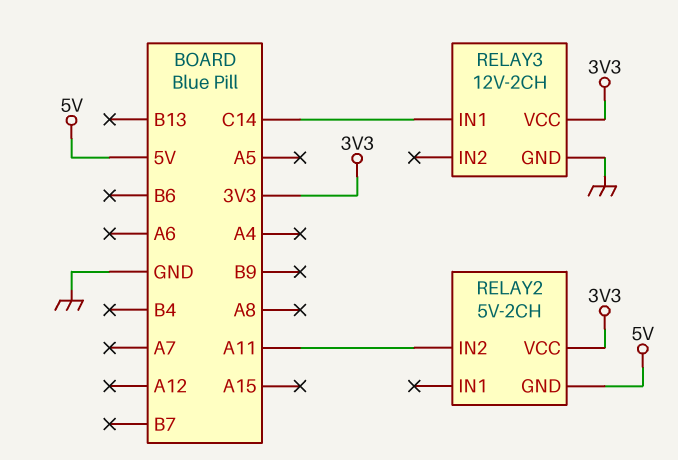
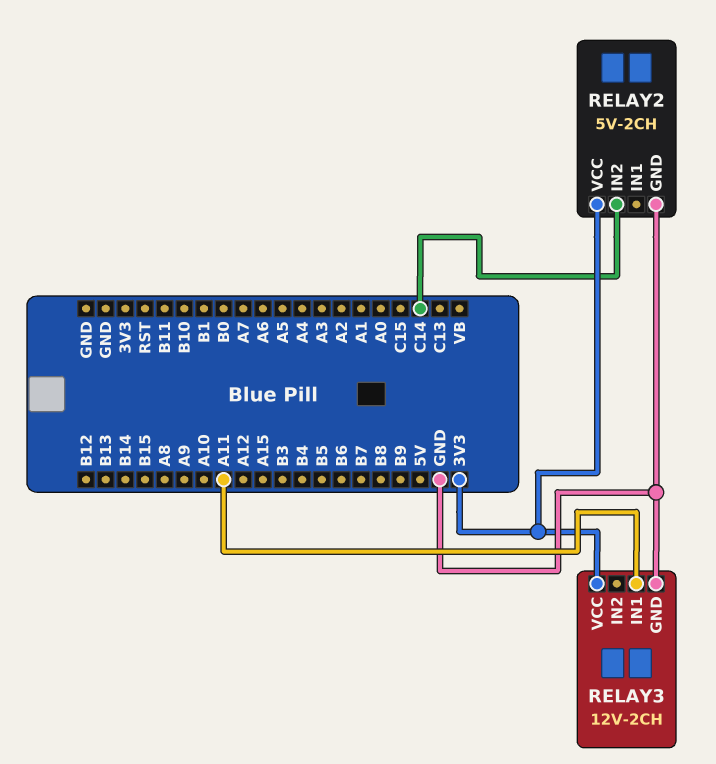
RELAY2 pin GND: 5V -> GND
RELAY2 pin IN2: A11 -> C14
RELAY3 pin IN1: C14 -> A11

